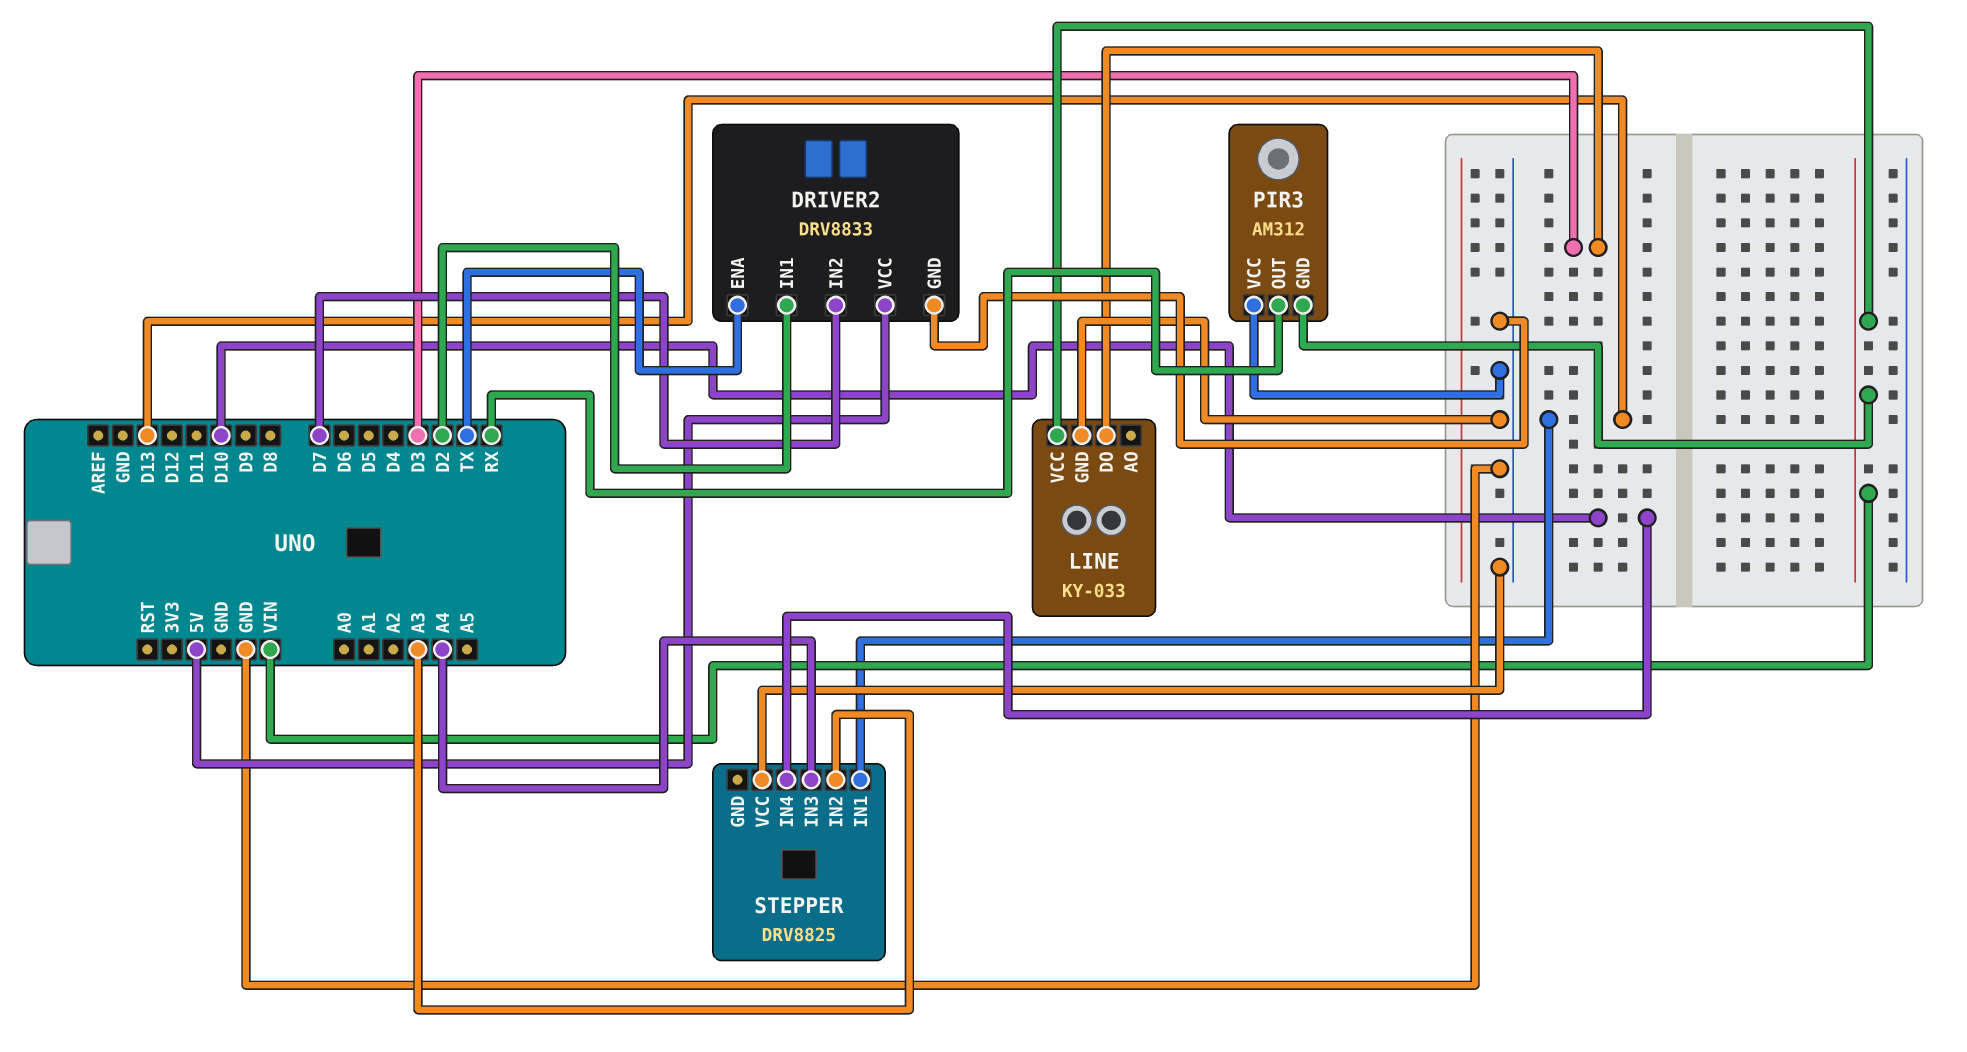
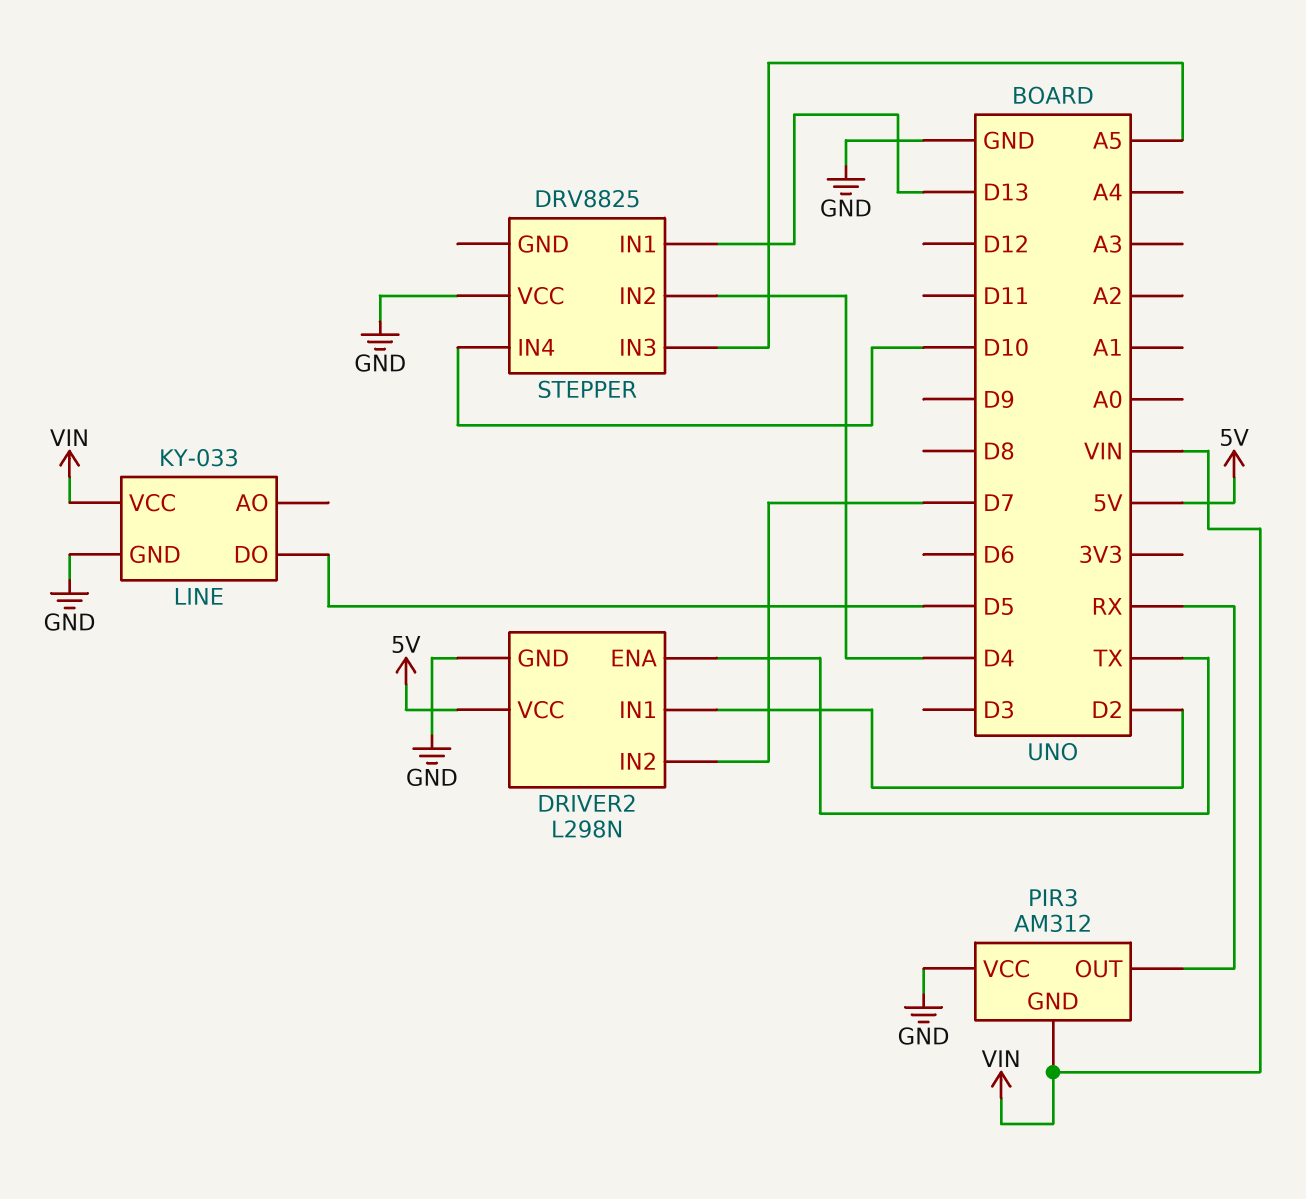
DRIVER2: DRV8833 -> L298N
LINE pin DO: D3 -> D5
STEPPER pin IN2: A3 -> D4
STEPPER pin IN3: A4 -> A5

